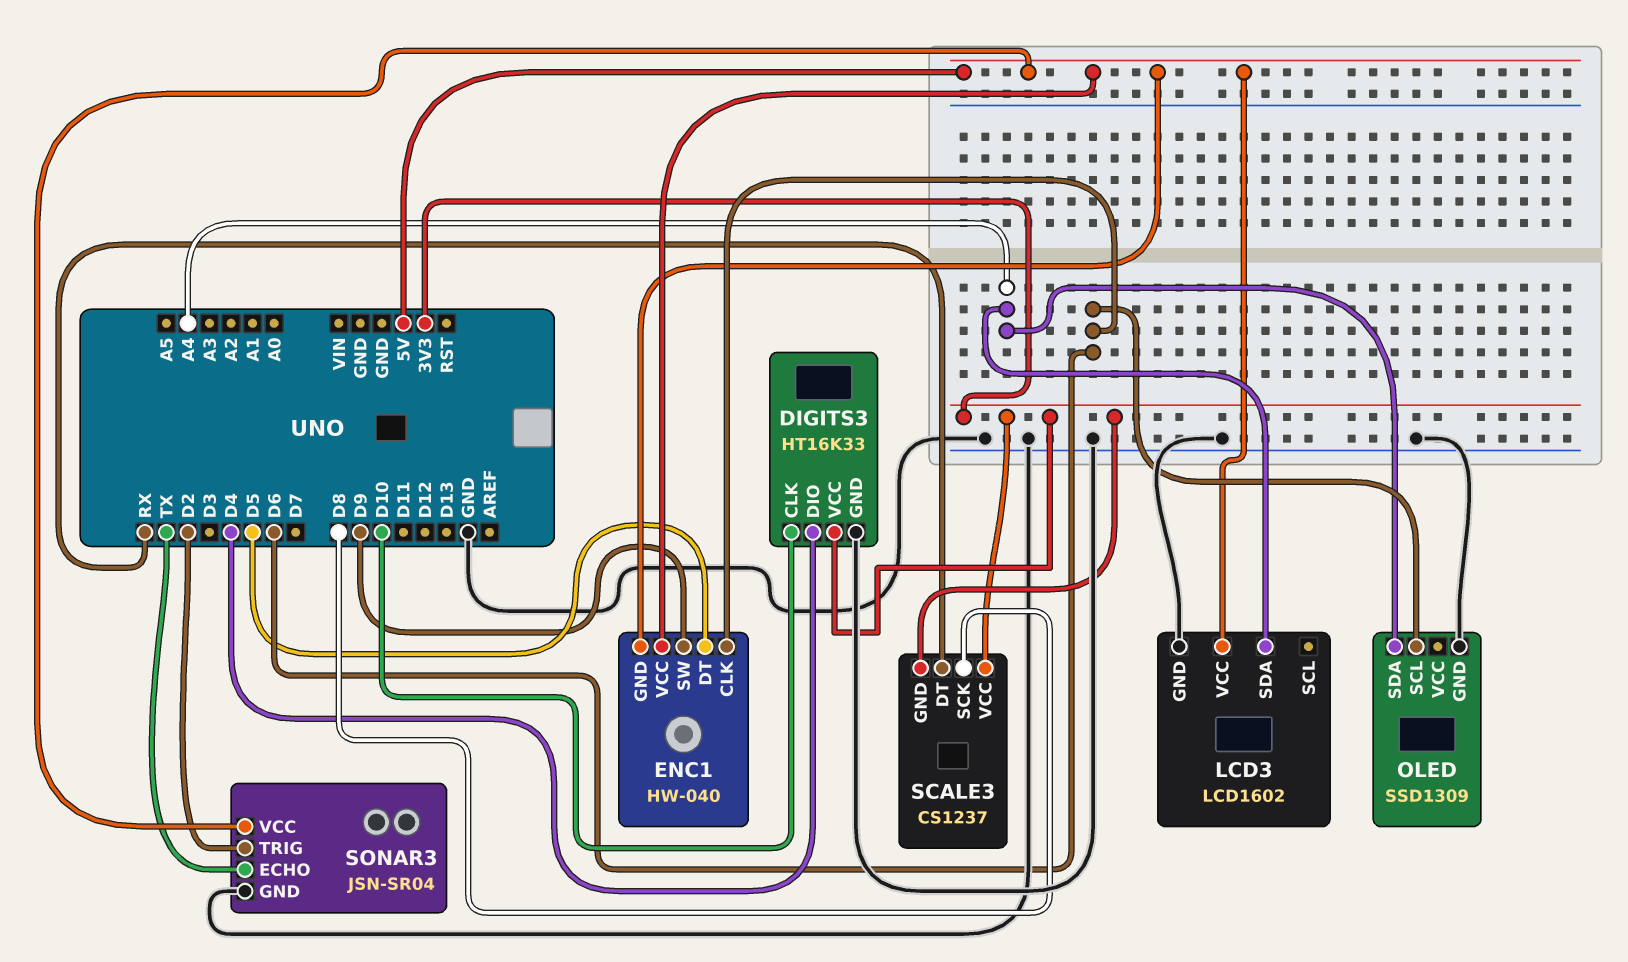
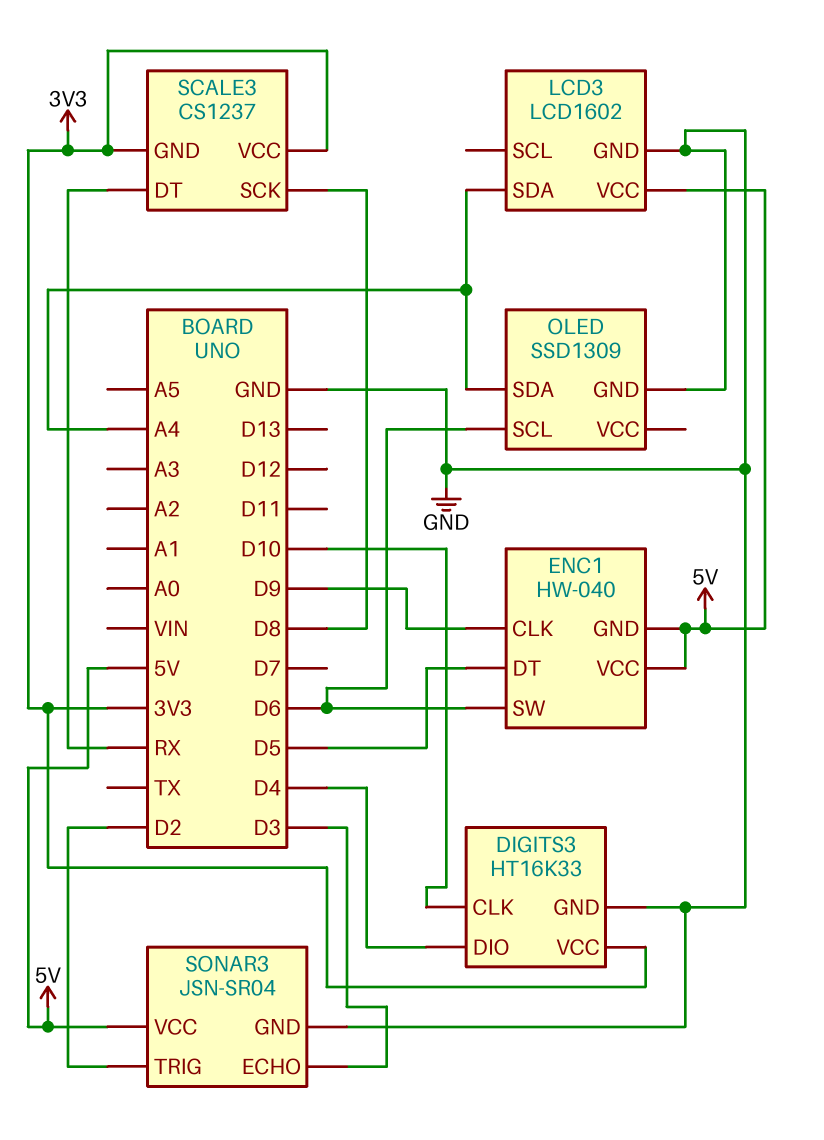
ENC1 pin CLK: D6 -> D9
ENC1 pin SW: D9 -> D6
SONAR3 pin ECHO: TX -> D3

